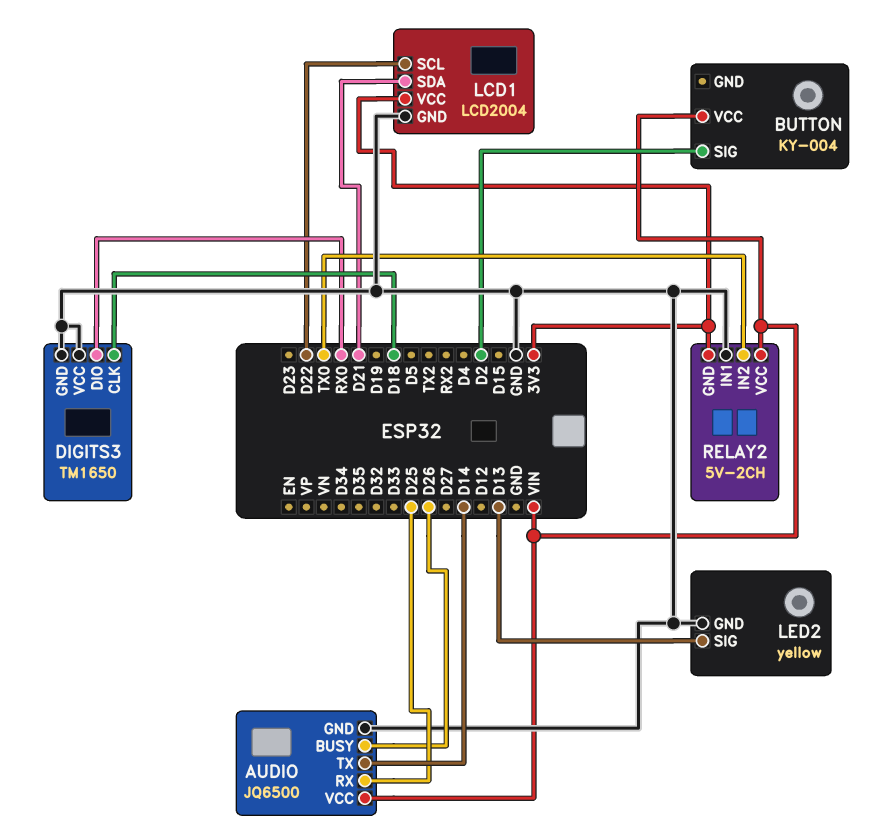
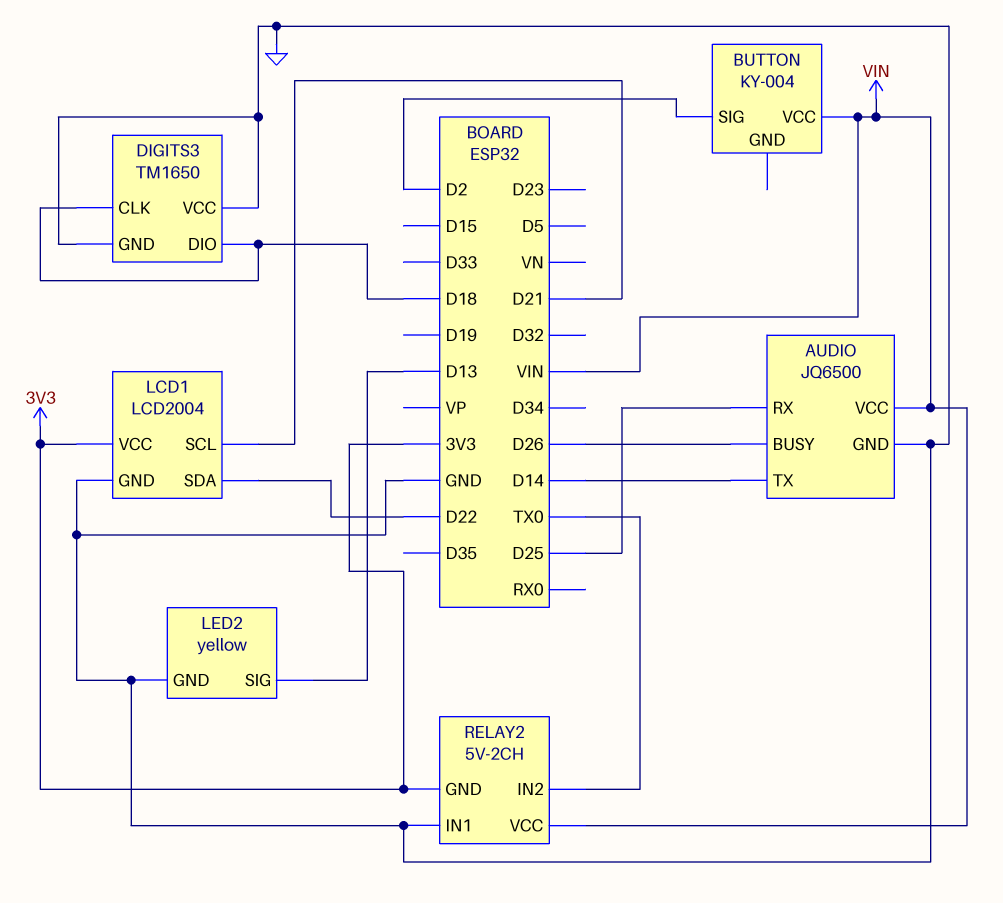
DIGITS3 pin DIO: RX0 -> D18
LCD1 pin SCL: D22 -> D21
LCD1 pin SDA: D21 -> D22

